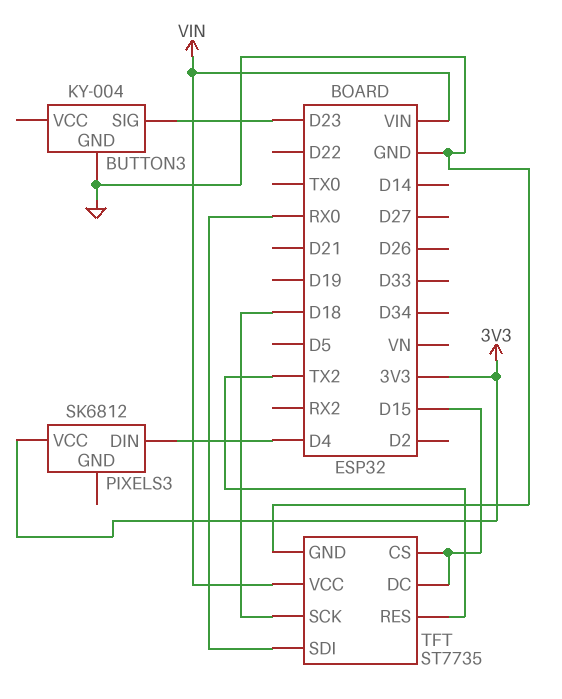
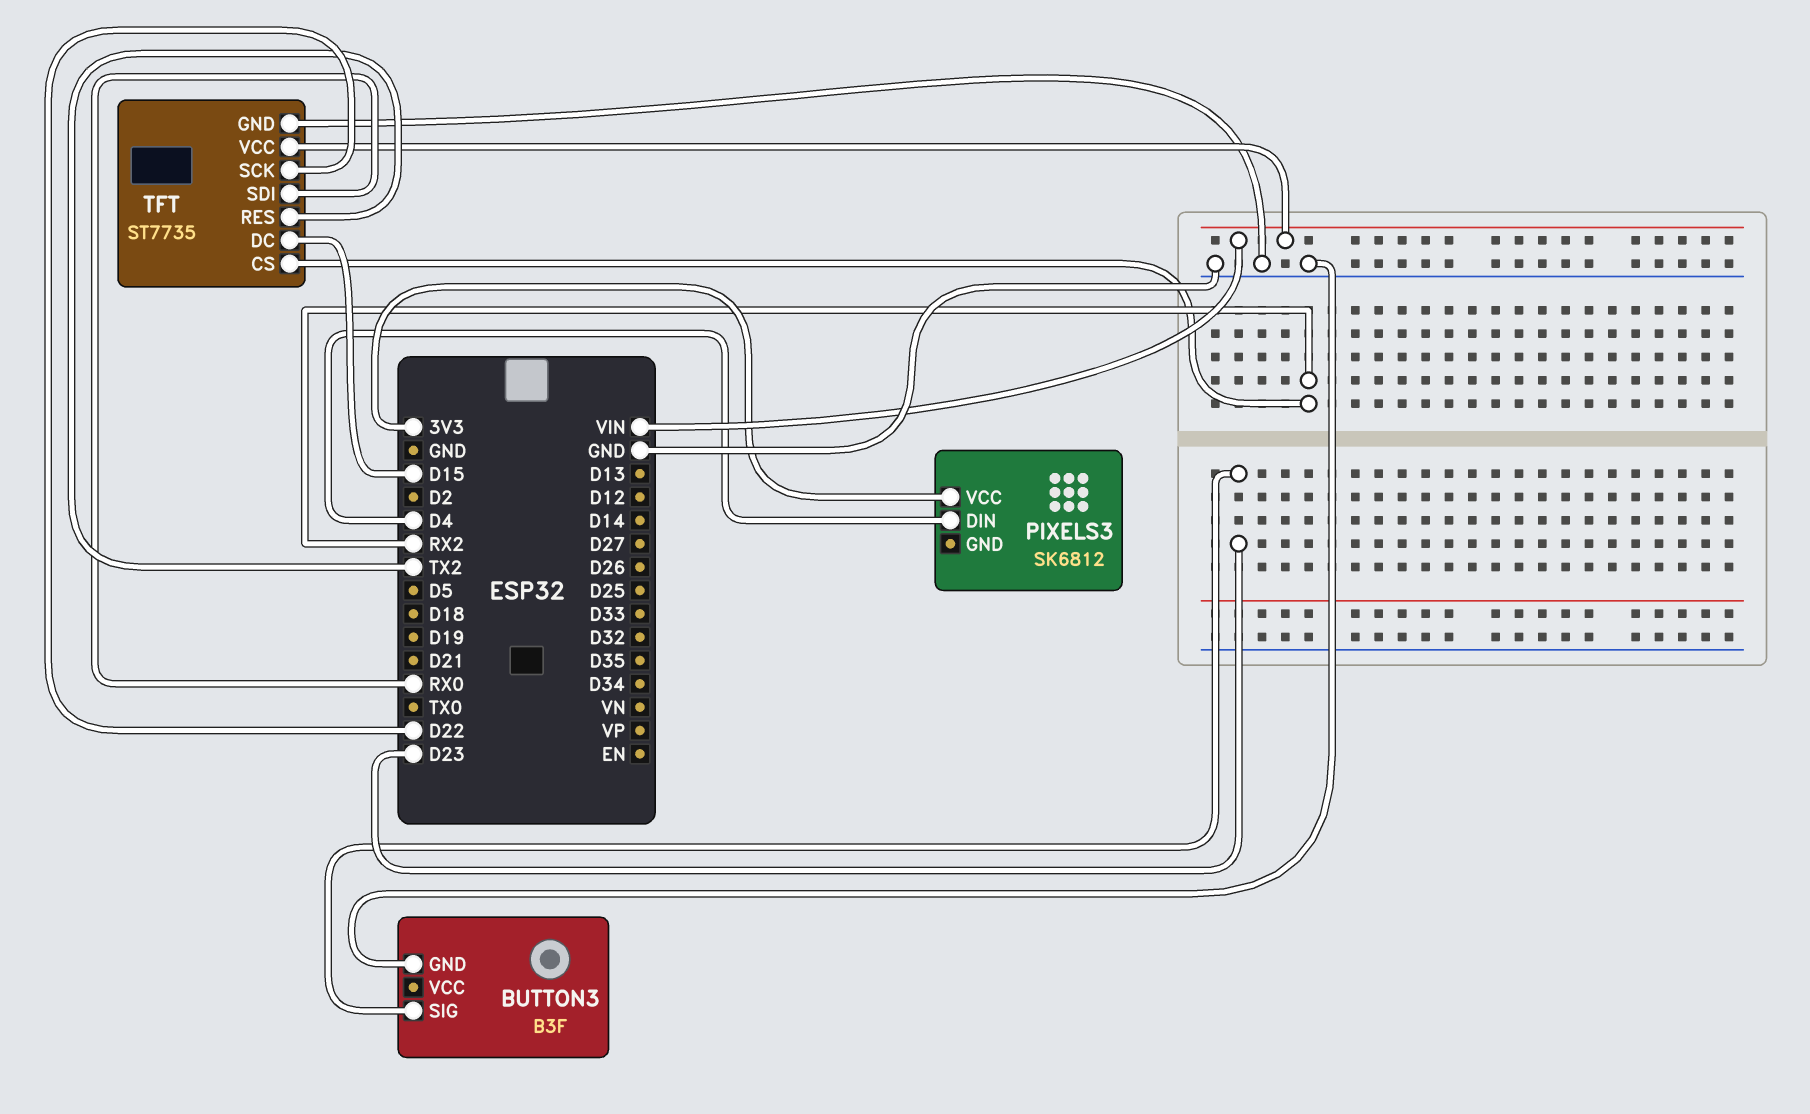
BUTTON3: KY-004 -> B3F
TFT pin CS: D15 -> RX2
TFT pin SCK: D18 -> D22

